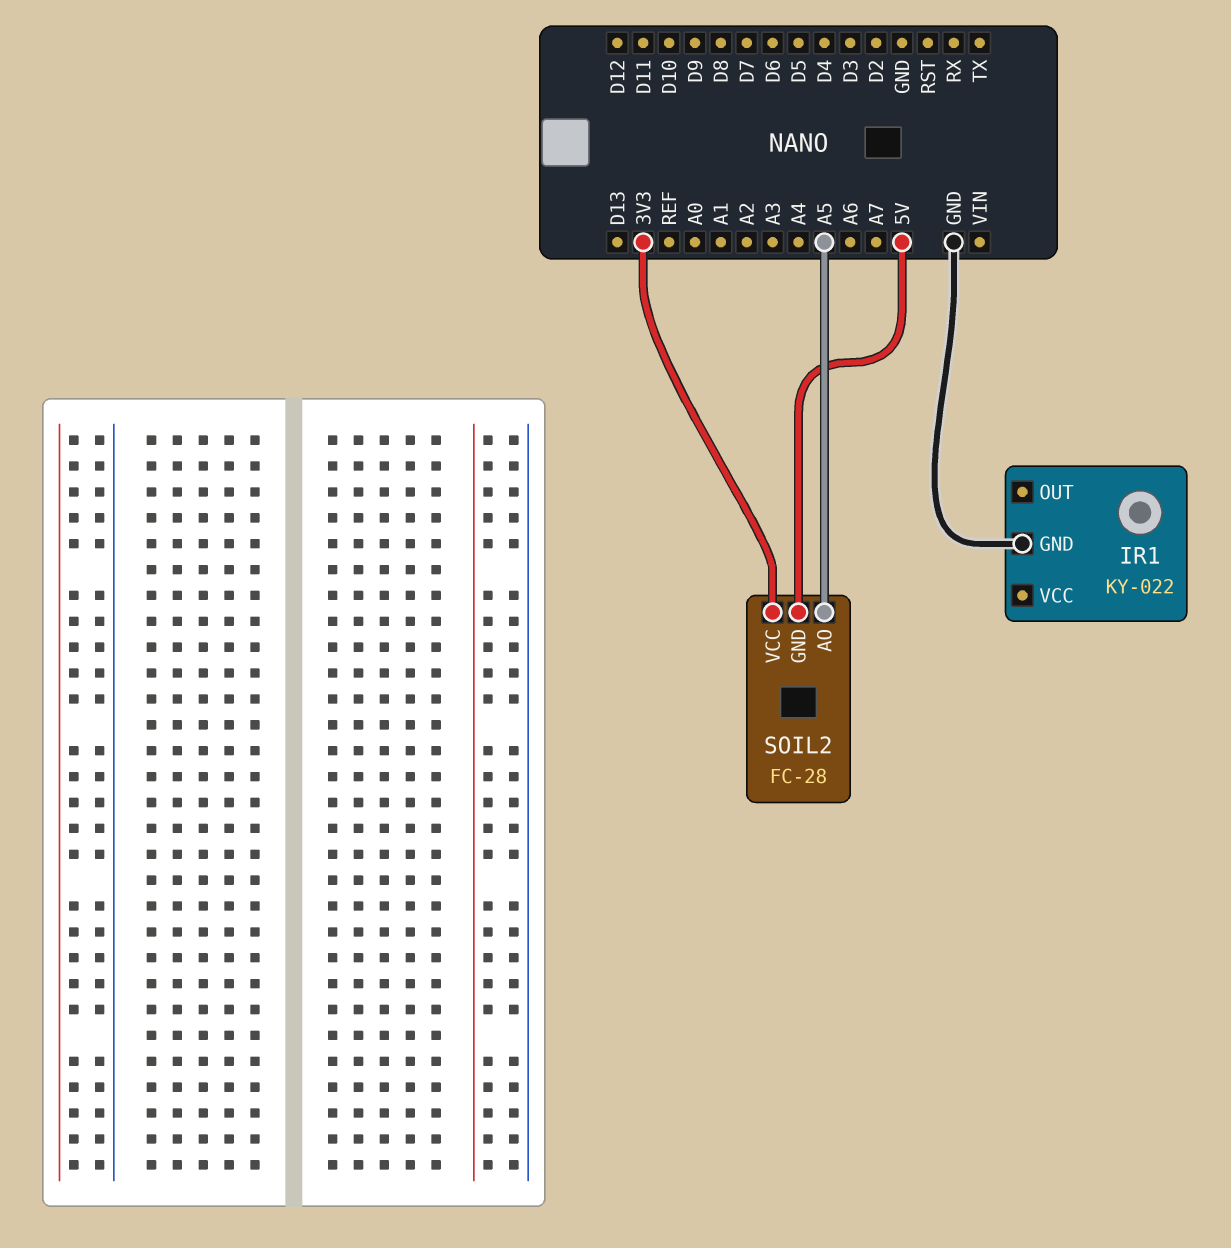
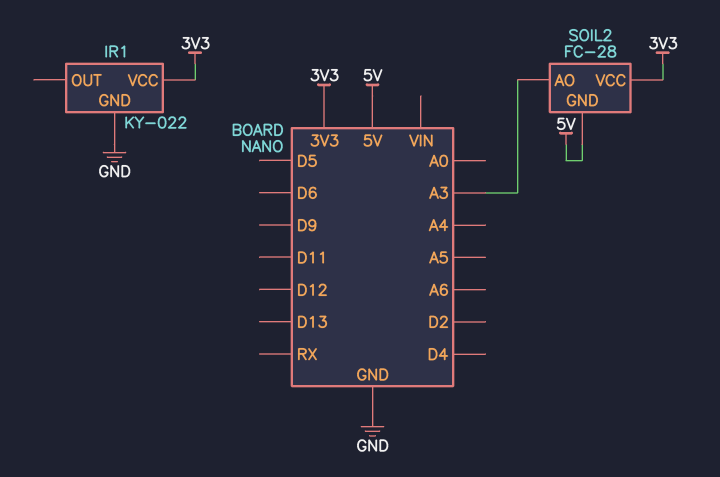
IR1 pin VCC: none -> 3V3
SOIL2 pin AO: A5 -> A3

